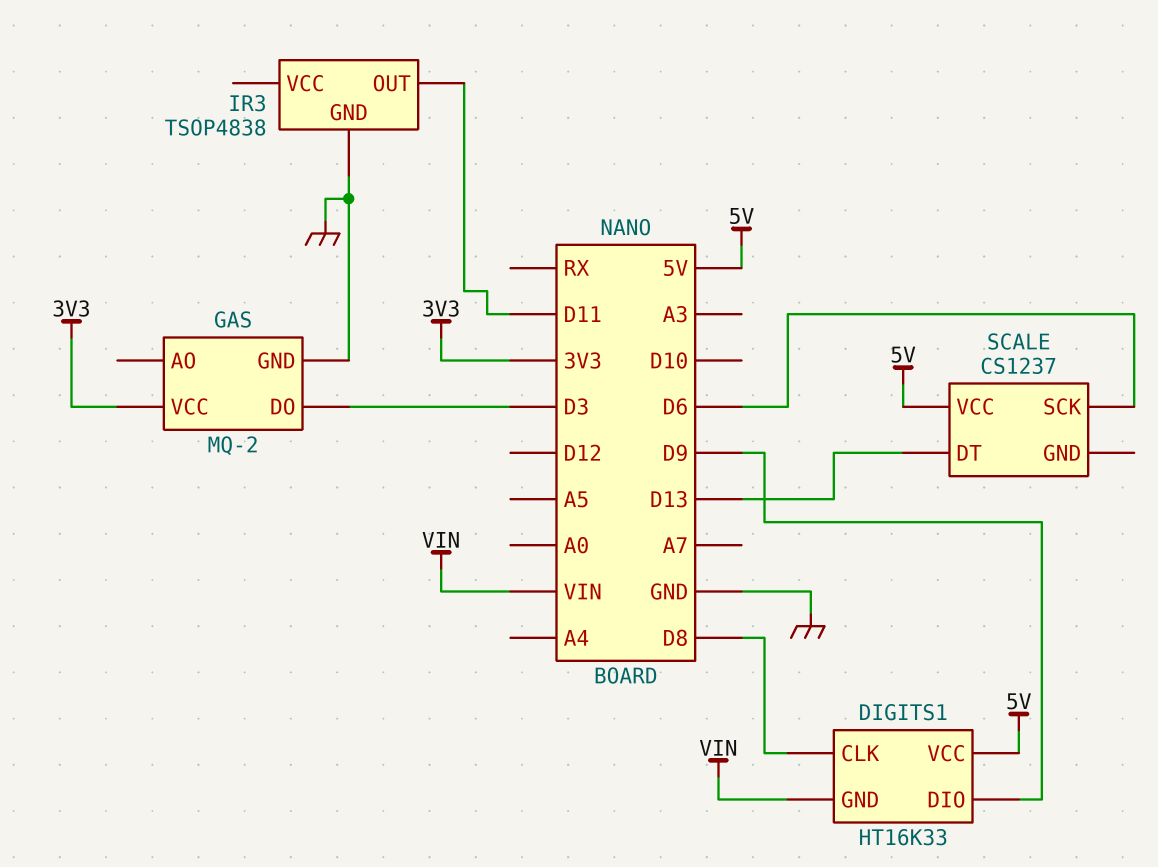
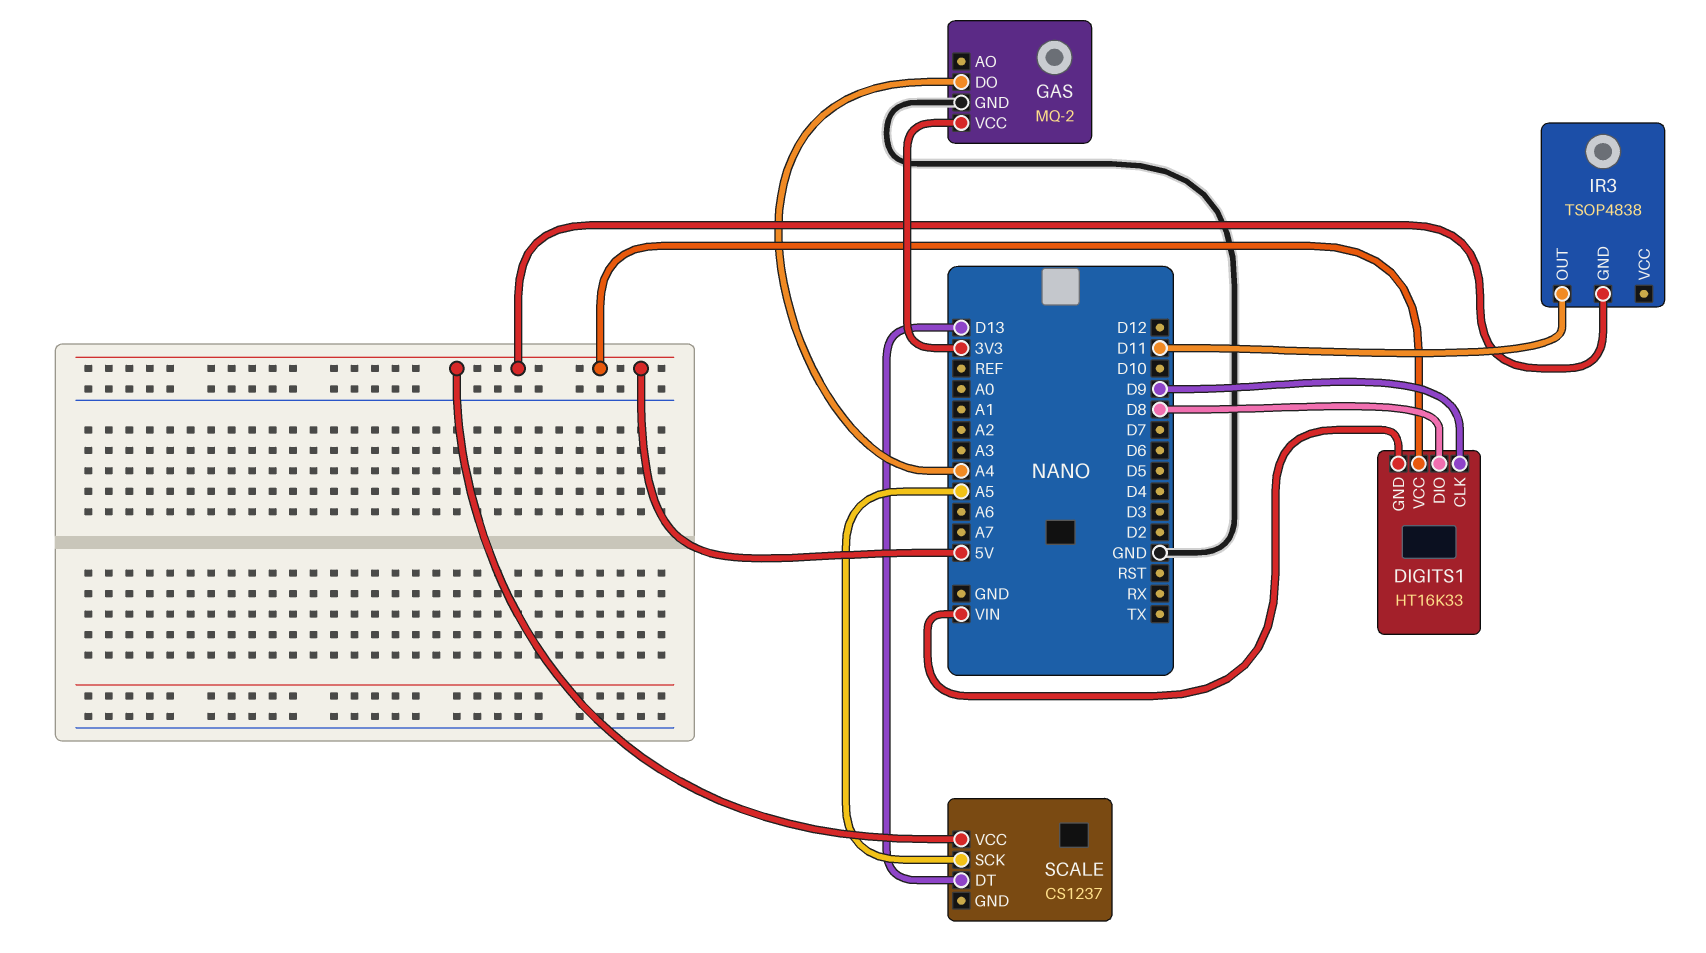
DIGITS1 pin CLK: D8 -> D9
DIGITS1 pin DIO: D9 -> D8
GAS pin DO: D3 -> A4
IR3 pin GND: GND -> 5V
SCALE pin SCK: D6 -> A5

